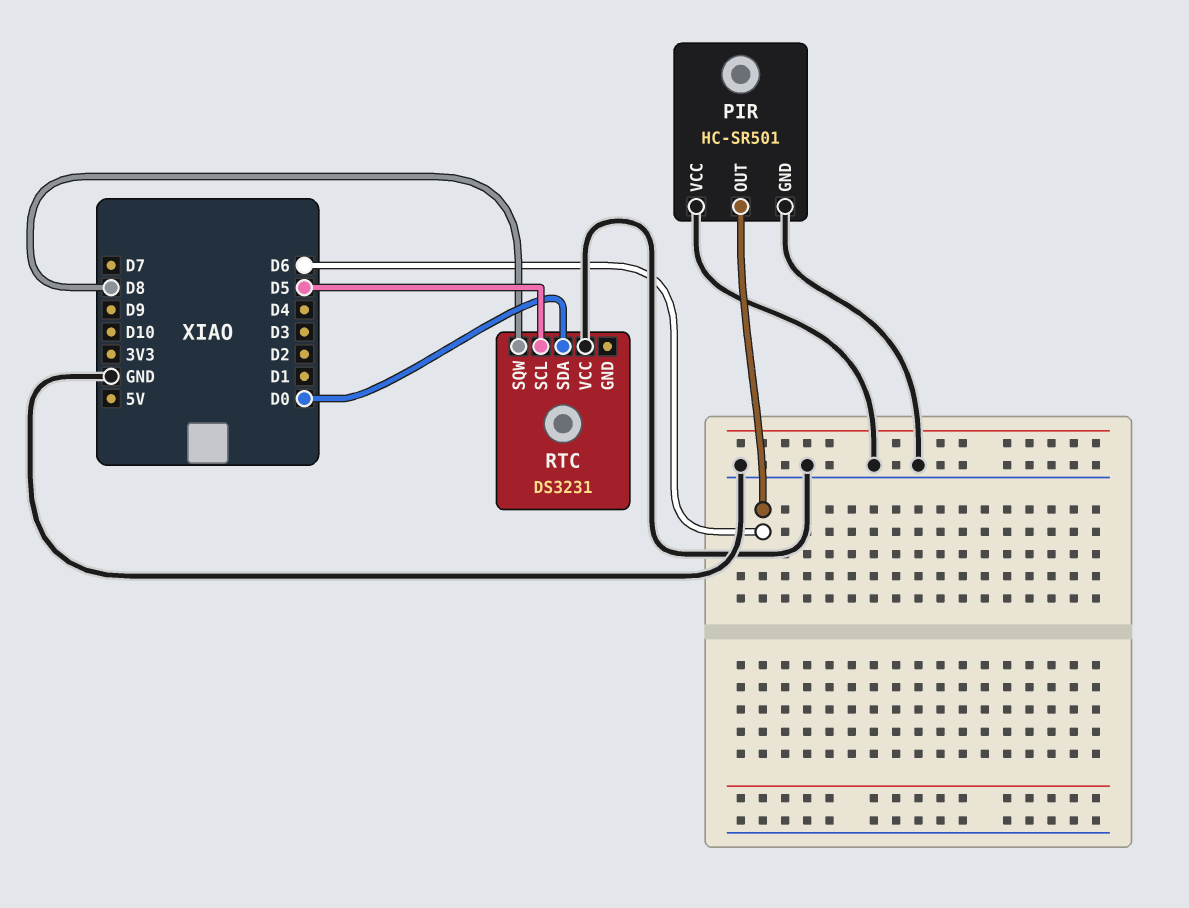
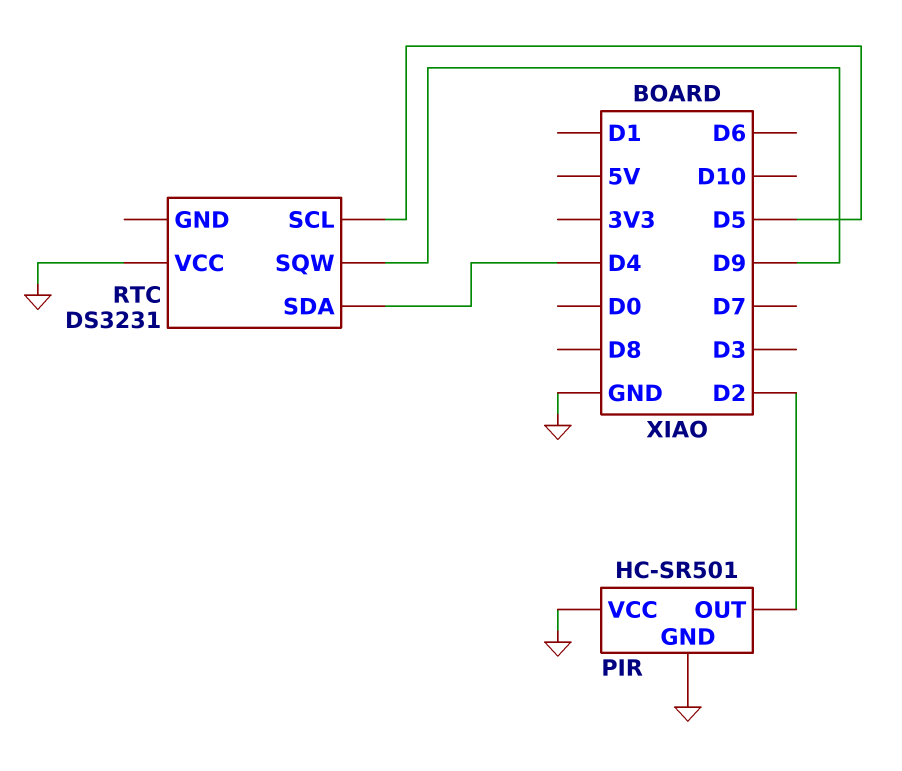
PIR pin OUT: D6 -> D2
RTC pin SDA: D0 -> D4
RTC pin SQW: D8 -> D9

